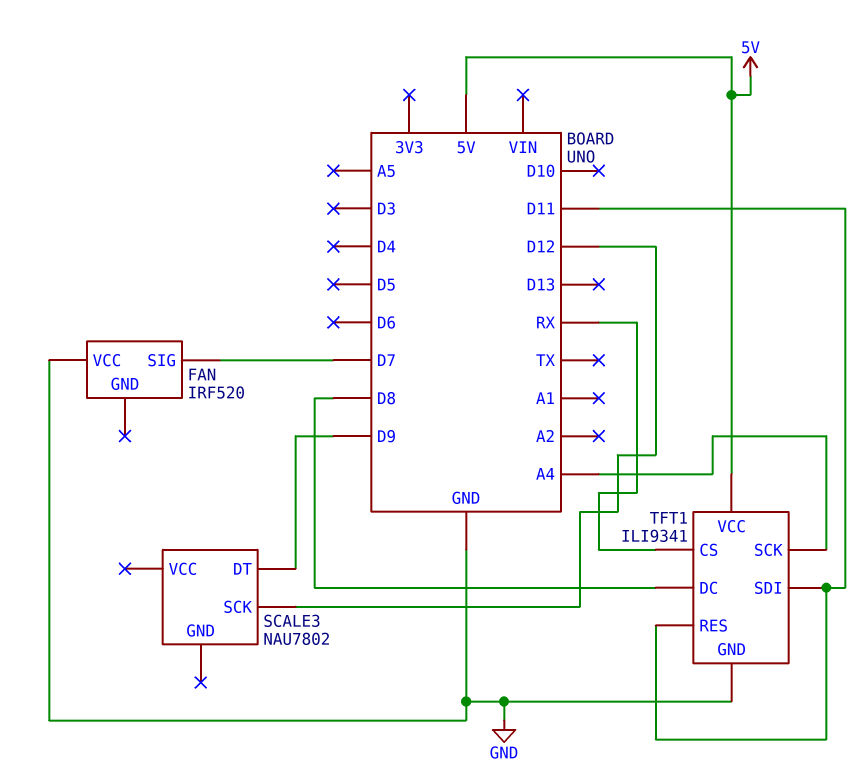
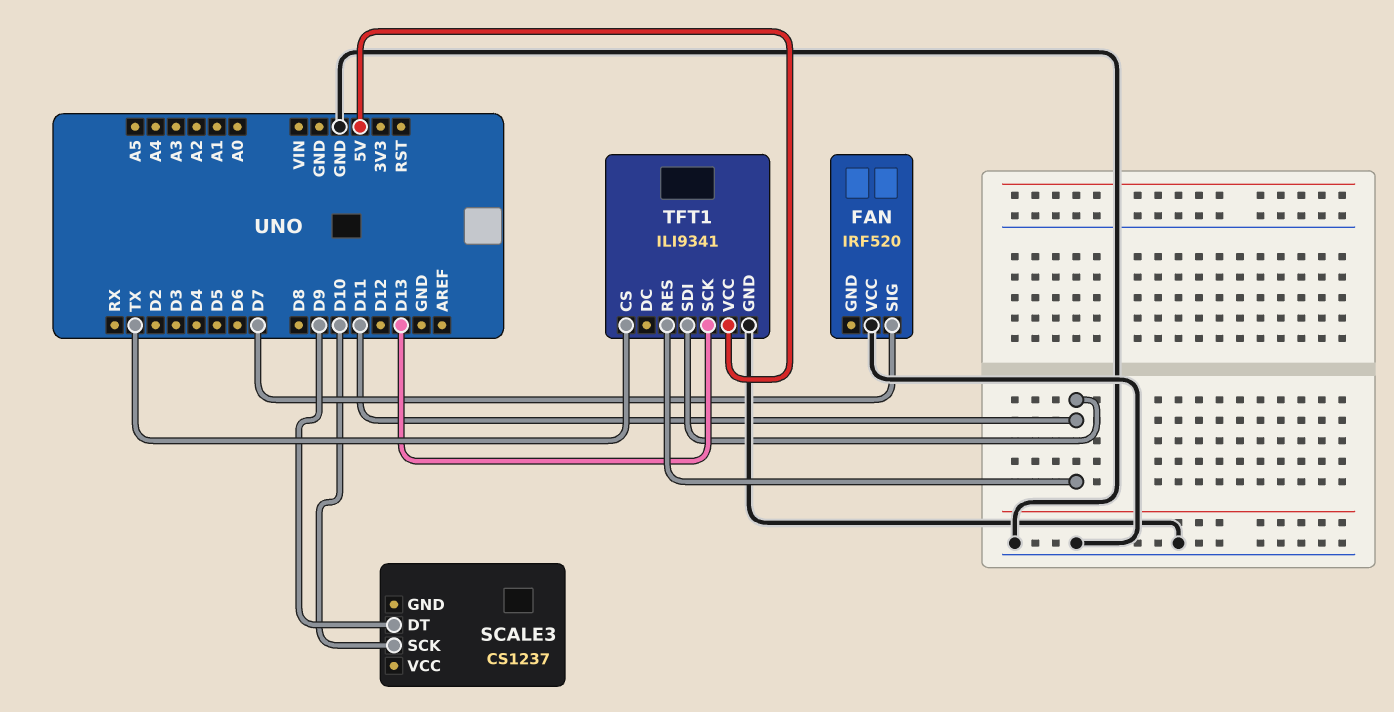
SCALE3: NAU7802 -> CS1237
SCALE3 pin SCK: D12 -> D10
TFT1 pin CS: RX -> TX
TFT1 pin DC: D8 -> none
TFT1 pin SCK: A4 -> D13

